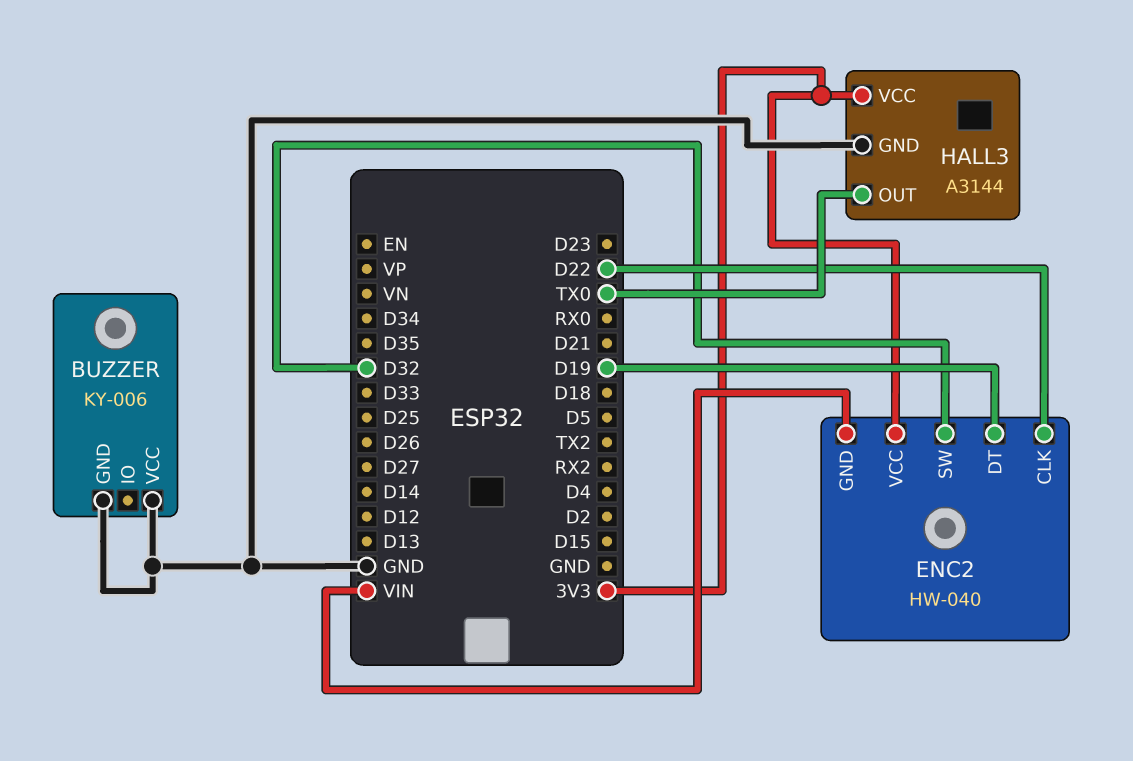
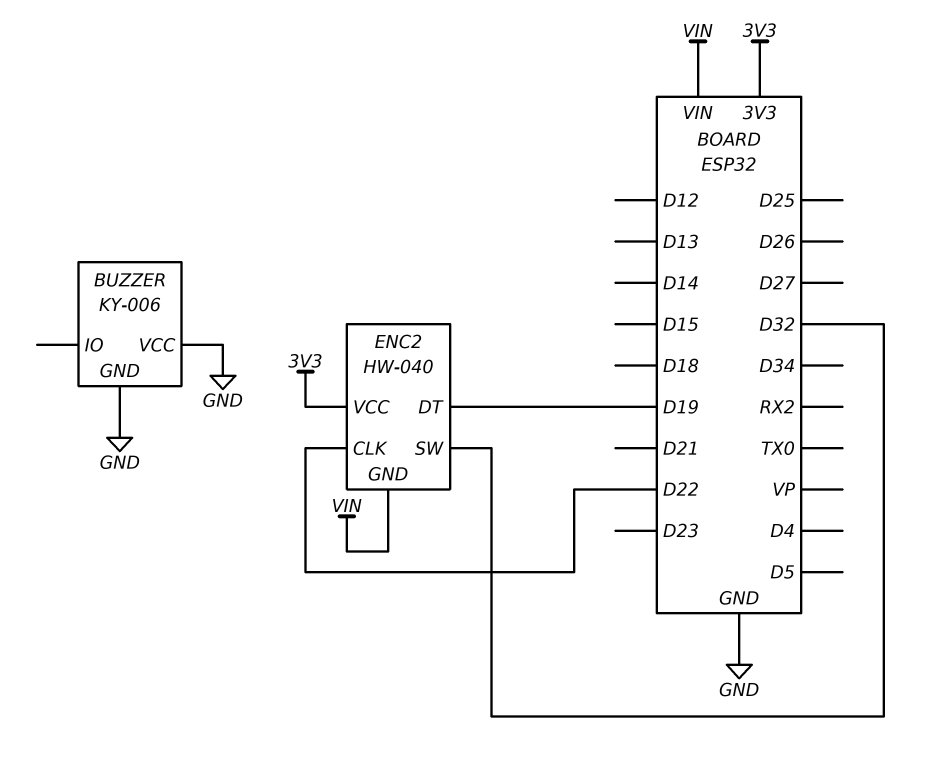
HALL3: A3144 -> none
HALL3 pin GND: GND -> none
HALL3 pin OUT: TX0 -> none
HALL3 pin VCC: 3V3 -> none

